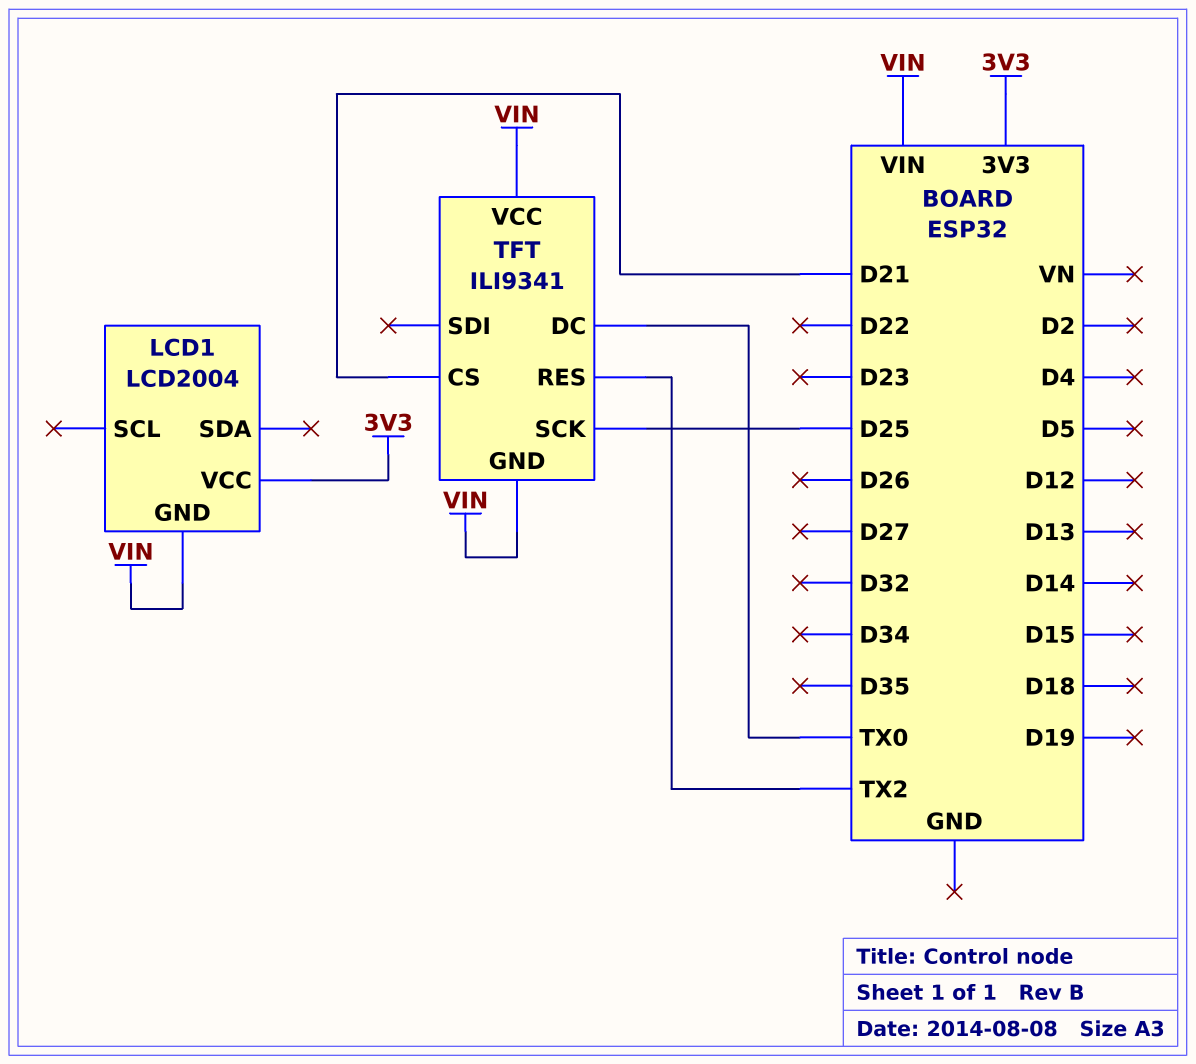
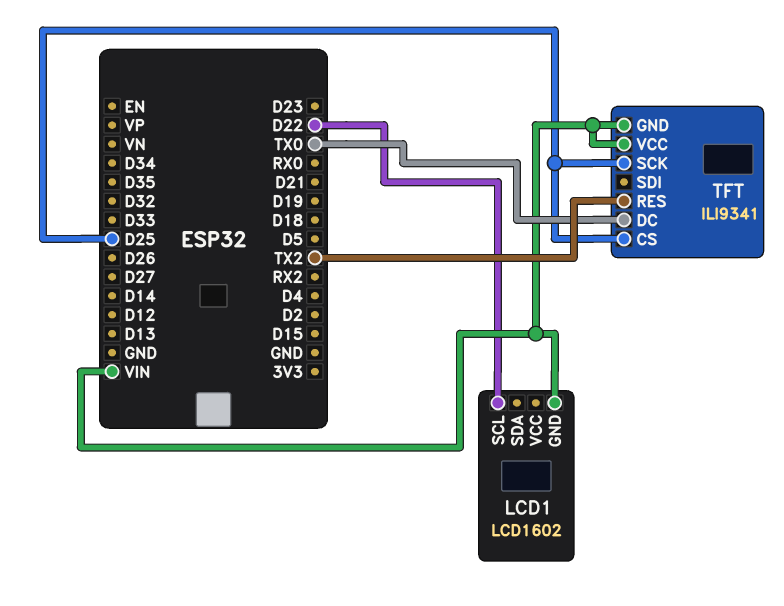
LCD1: LCD2004 -> LCD1602
LCD1 pin SCL: none -> D22
LCD1 pin VCC: 3V3 -> none
TFT pin CS: D21 -> D25

